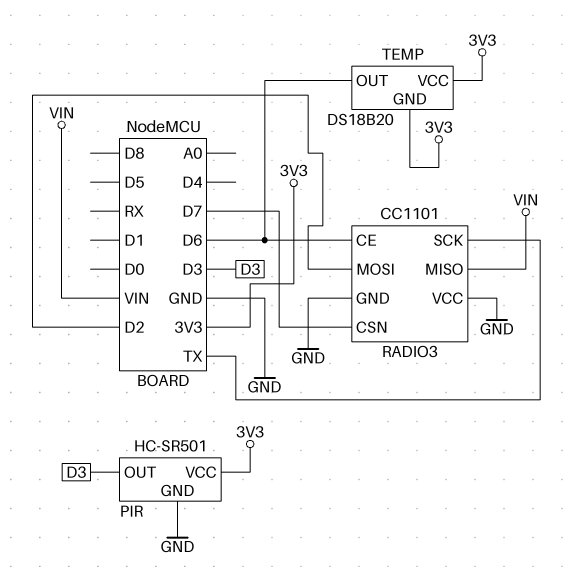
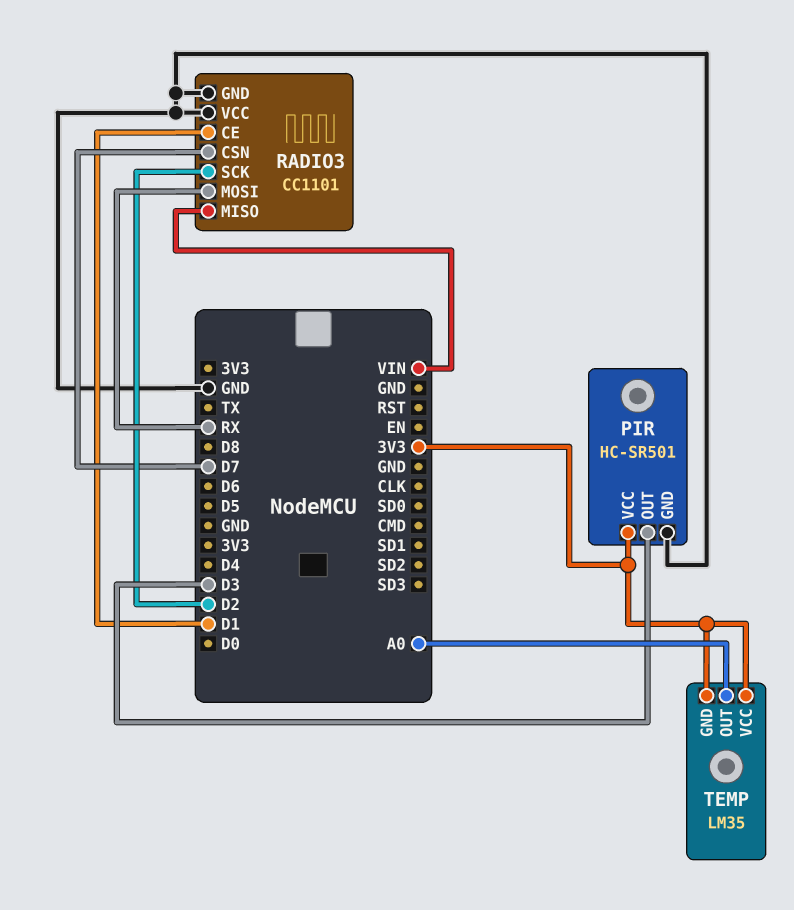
RADIO3 pin CE: D6 -> D1
RADIO3 pin MOSI: D2 -> RX
RADIO3 pin SCK: TX -> D2
TEMP: DS18B20 -> LM35
TEMP pin OUT: D6 -> A0

